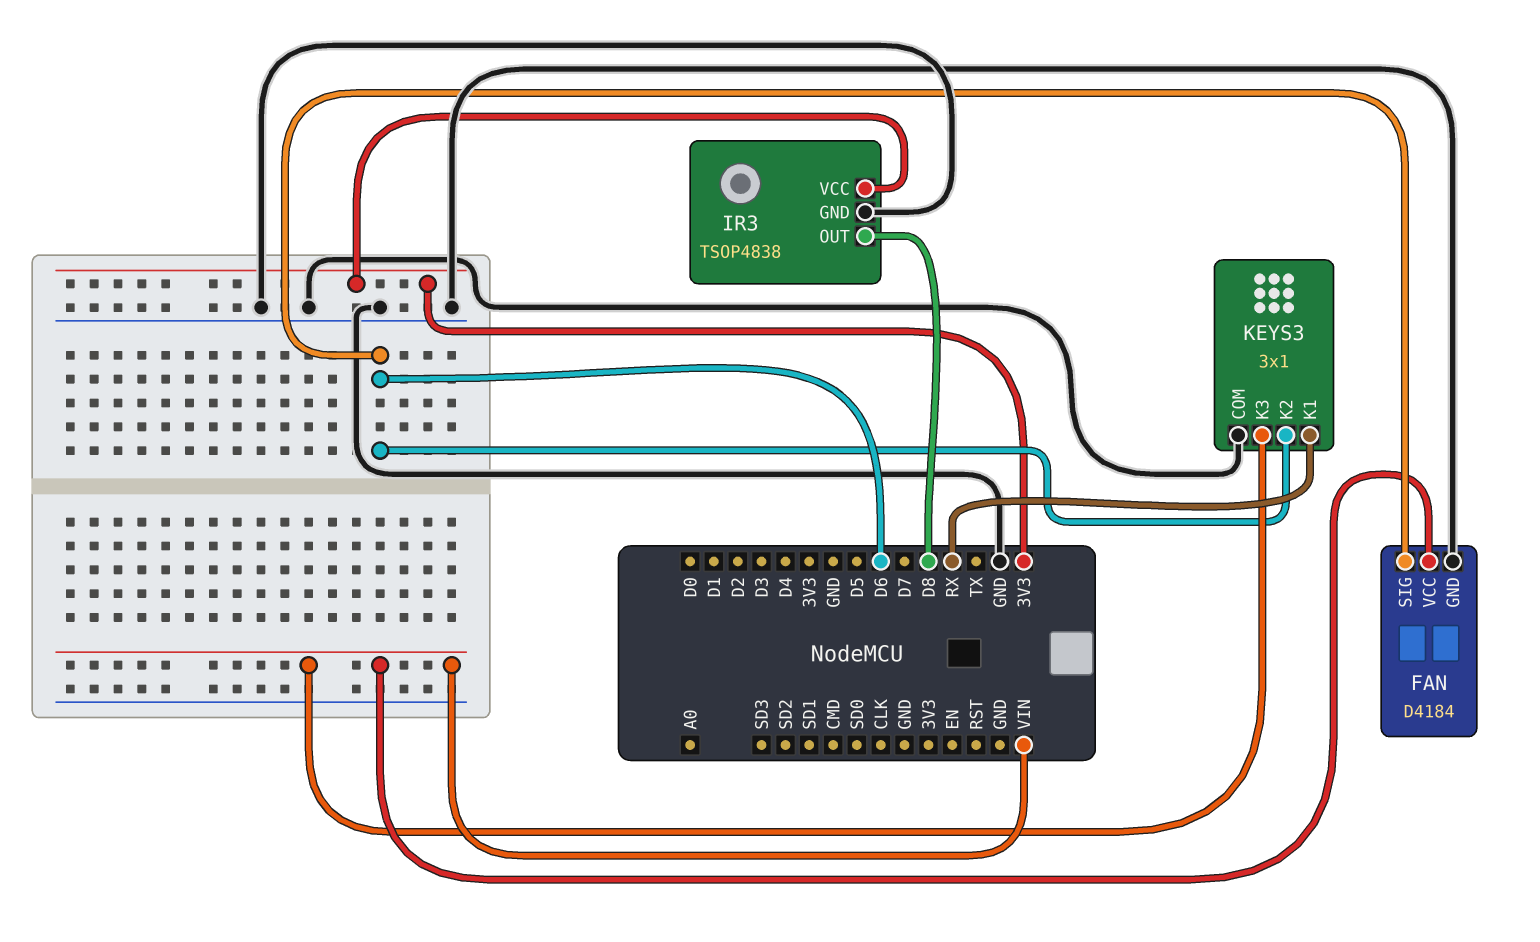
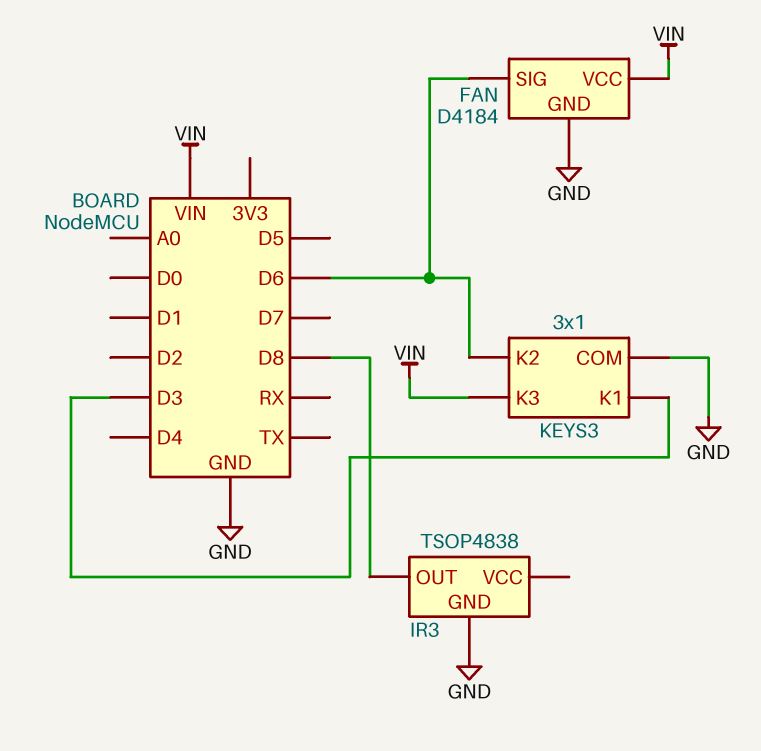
IR3 pin VCC: 3V3 -> none
KEYS3 pin K1: RX -> D3

